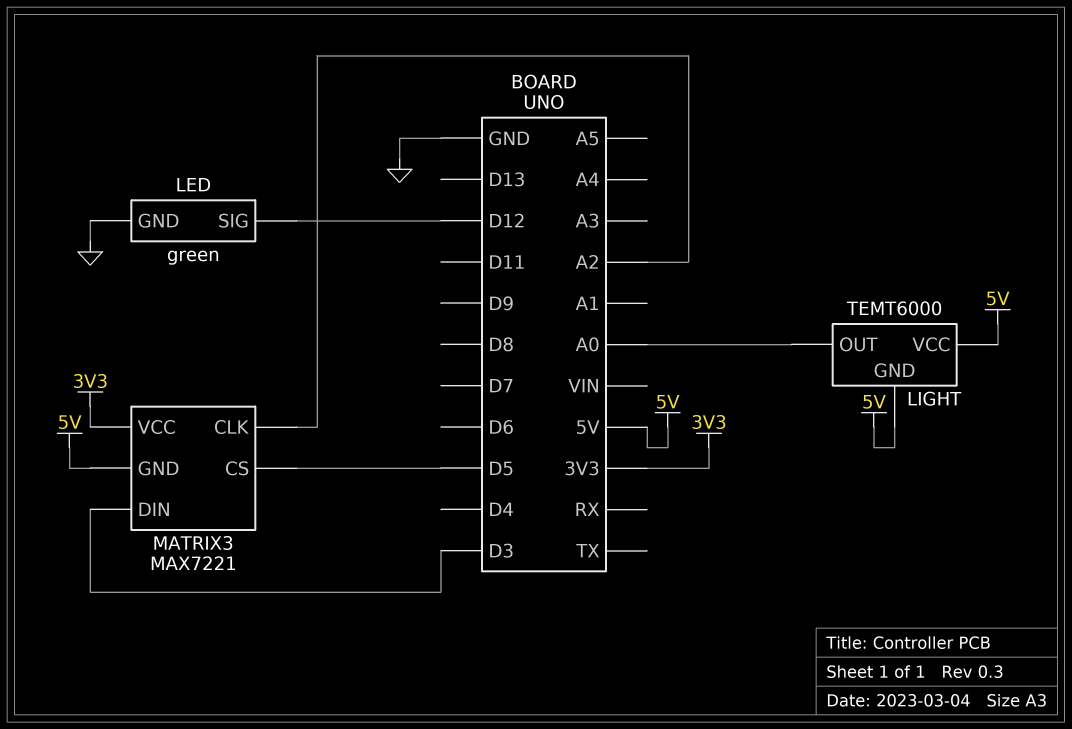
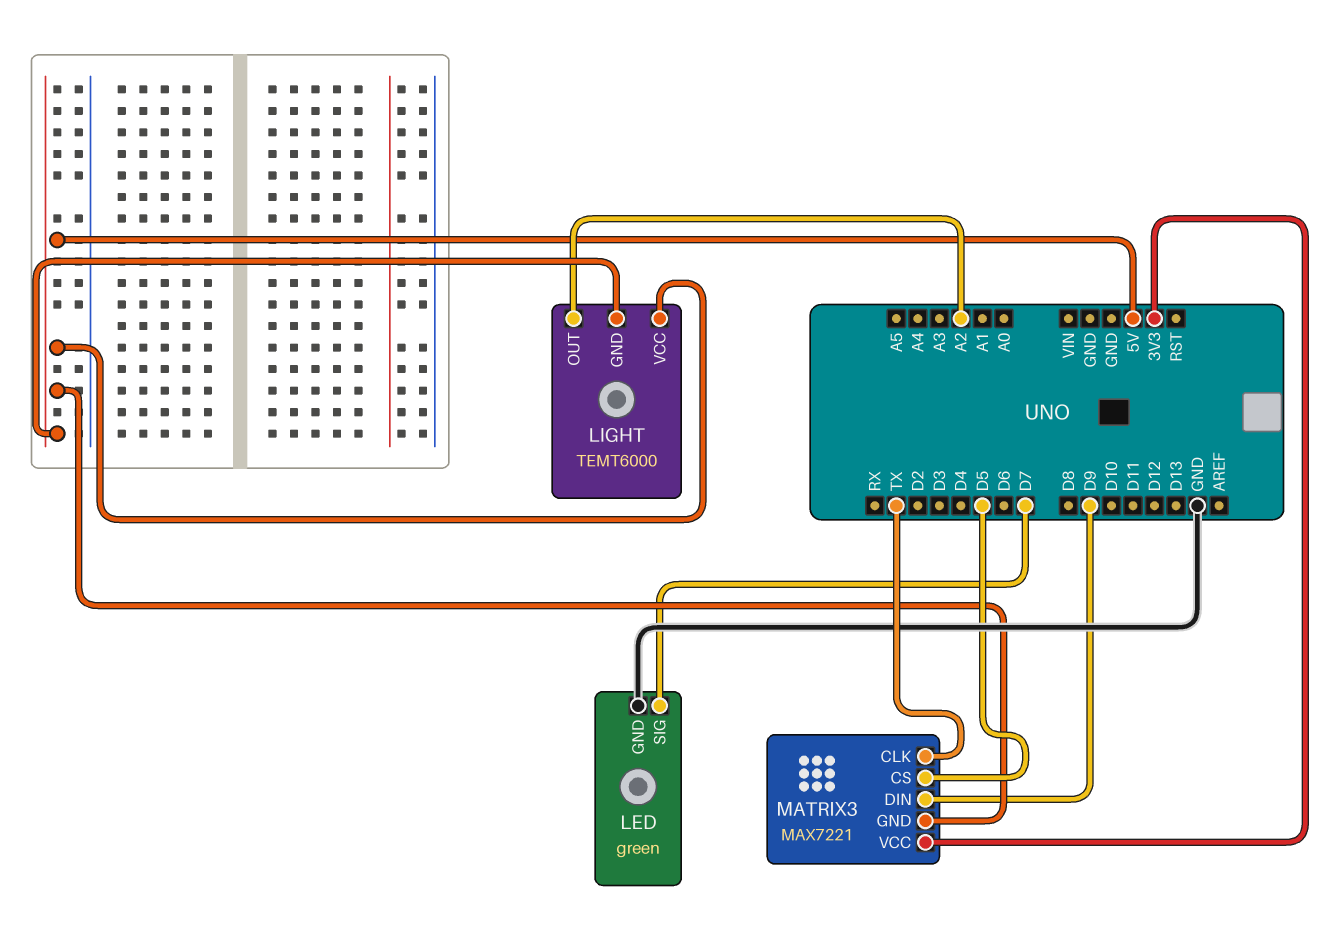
LED pin SIG: D12 -> D7
LIGHT pin OUT: A0 -> A2
MATRIX3 pin CLK: A2 -> TX
MATRIX3 pin DIN: D3 -> D9

